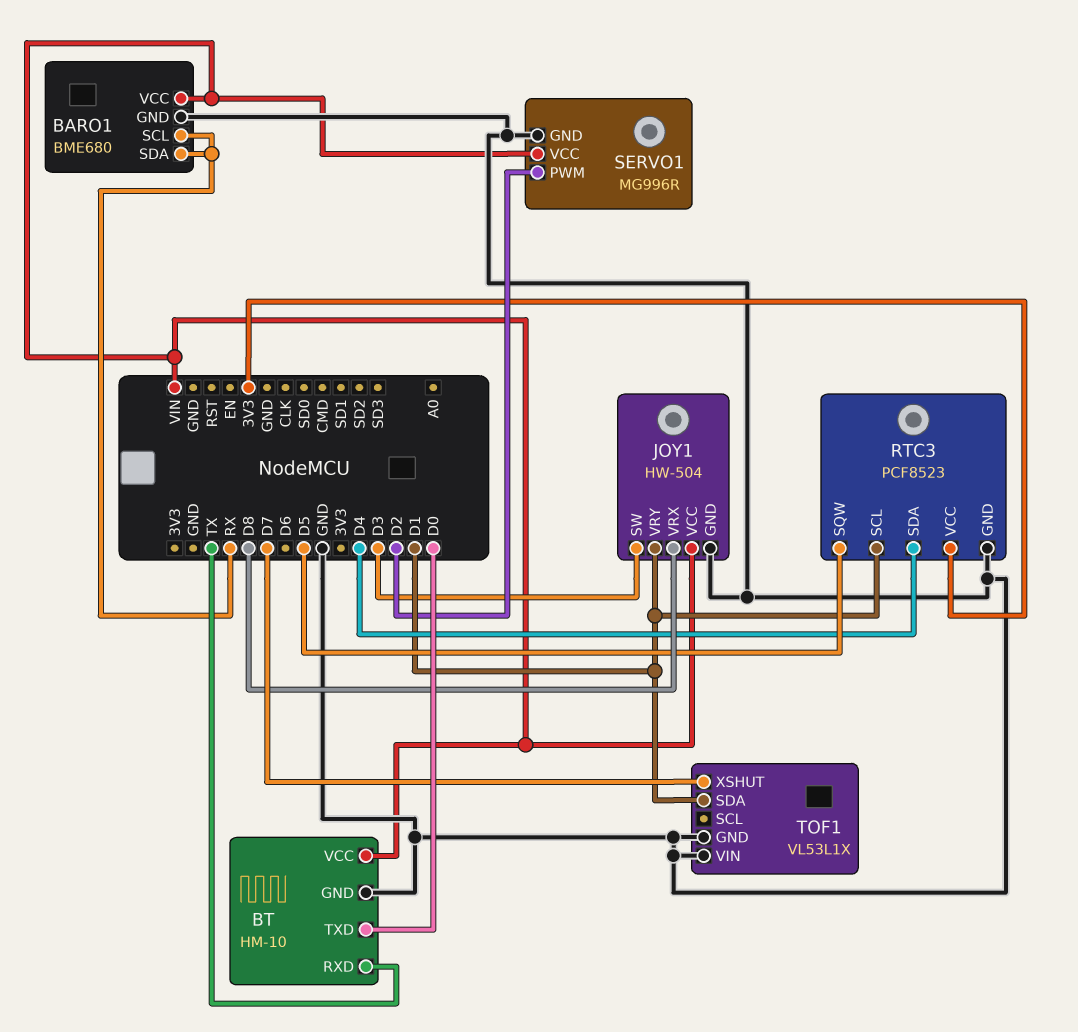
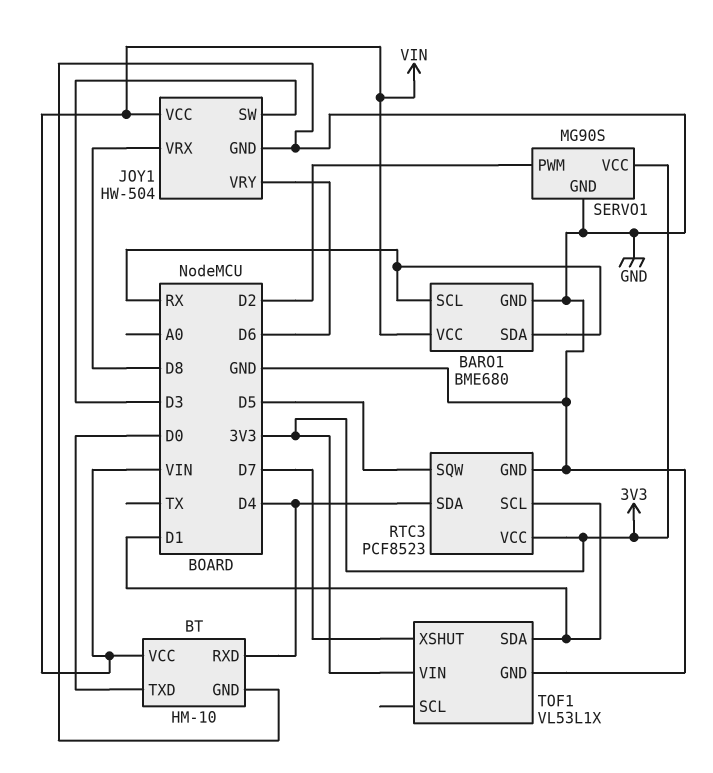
BT pin RXD: TX -> D4
JOY1 pin VRY: D1 -> D6
SERVO1: MG996R -> MG90S
SERVO1 pin VCC: VIN -> 3V3
TOF1 pin VIN: GND -> 3V3

